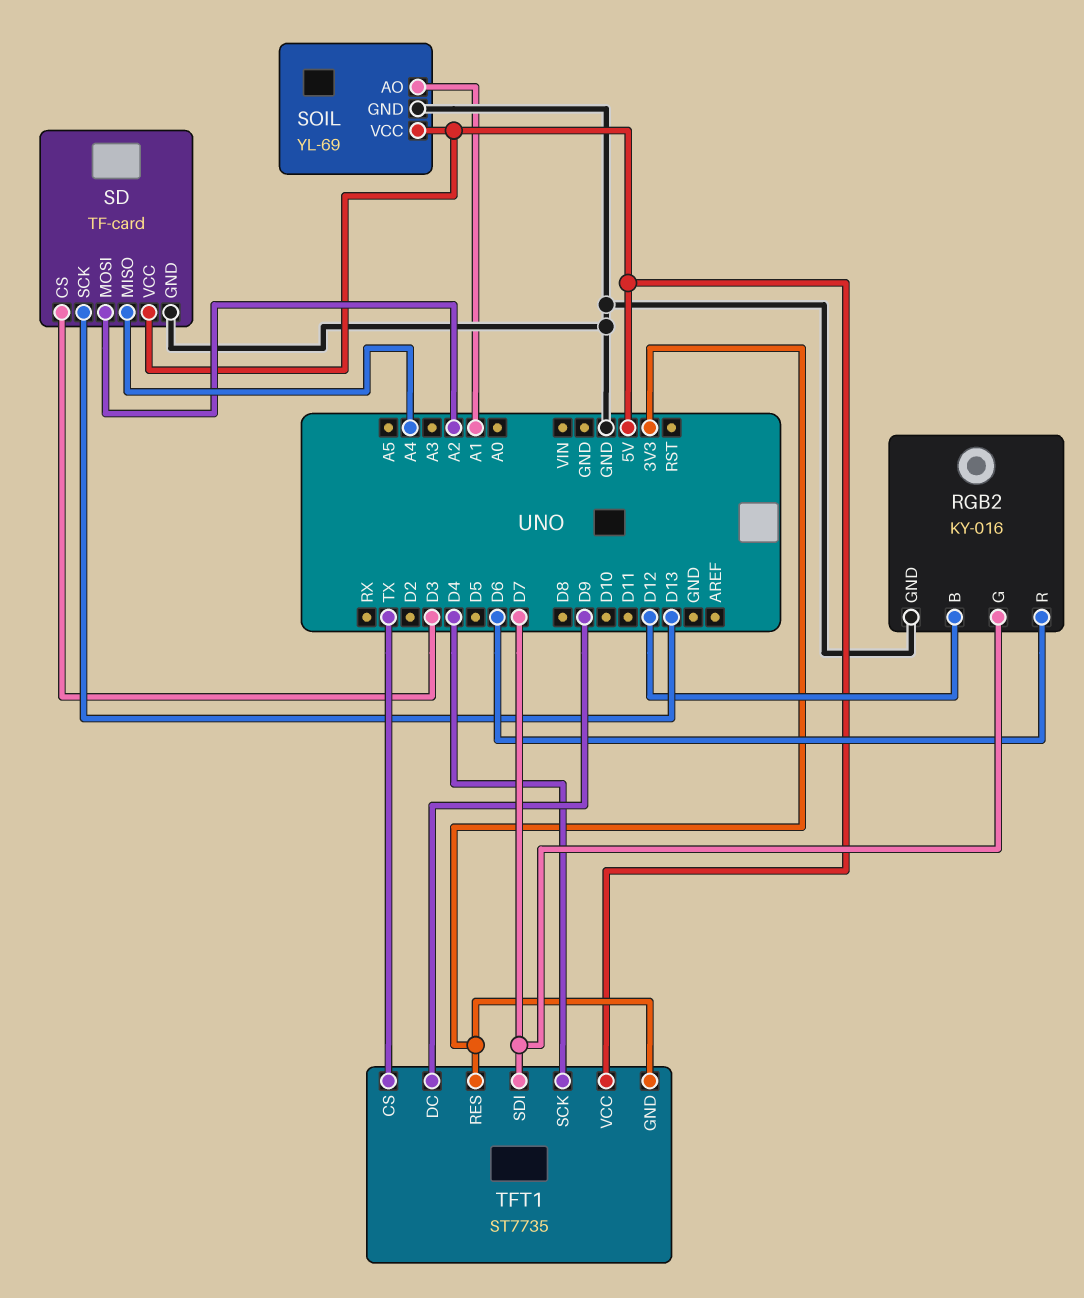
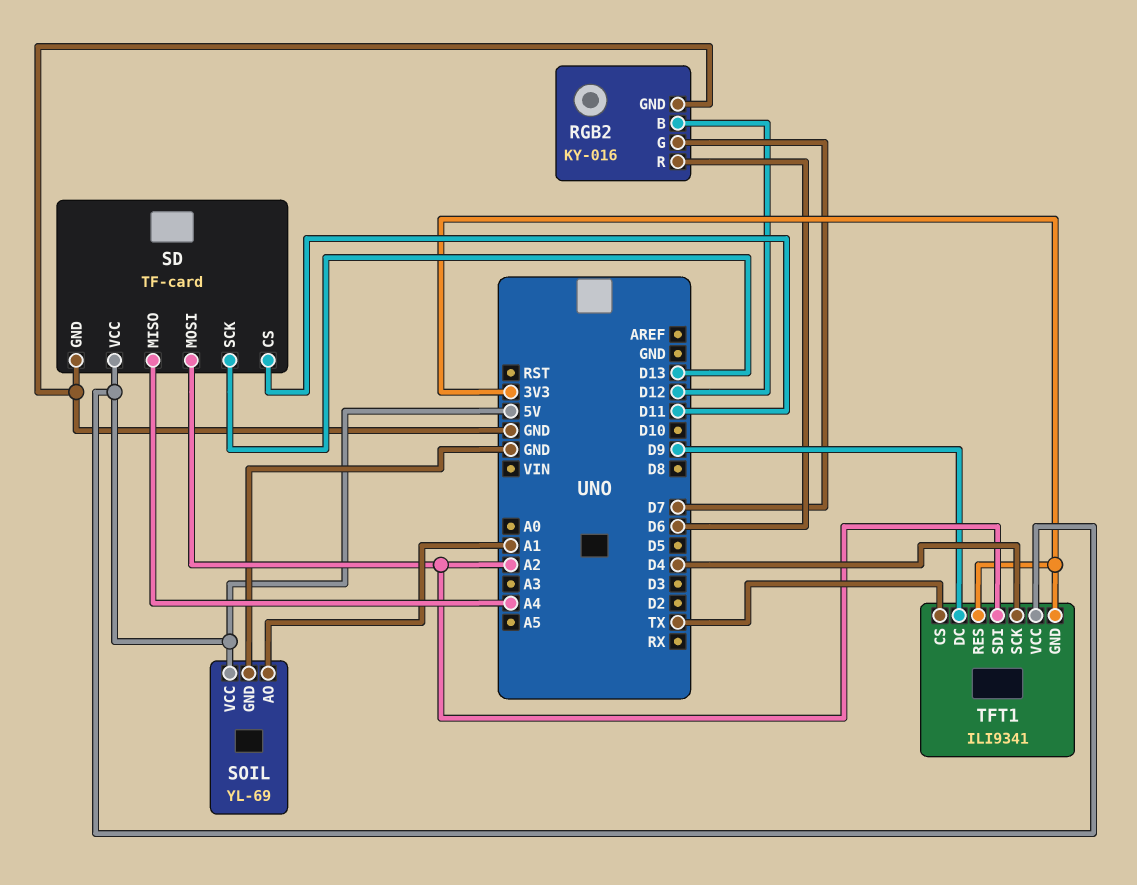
SD pin CS: D3 -> D11
TFT1: ST7735 -> ILI9341
TFT1 pin SDI: D7 -> A2

